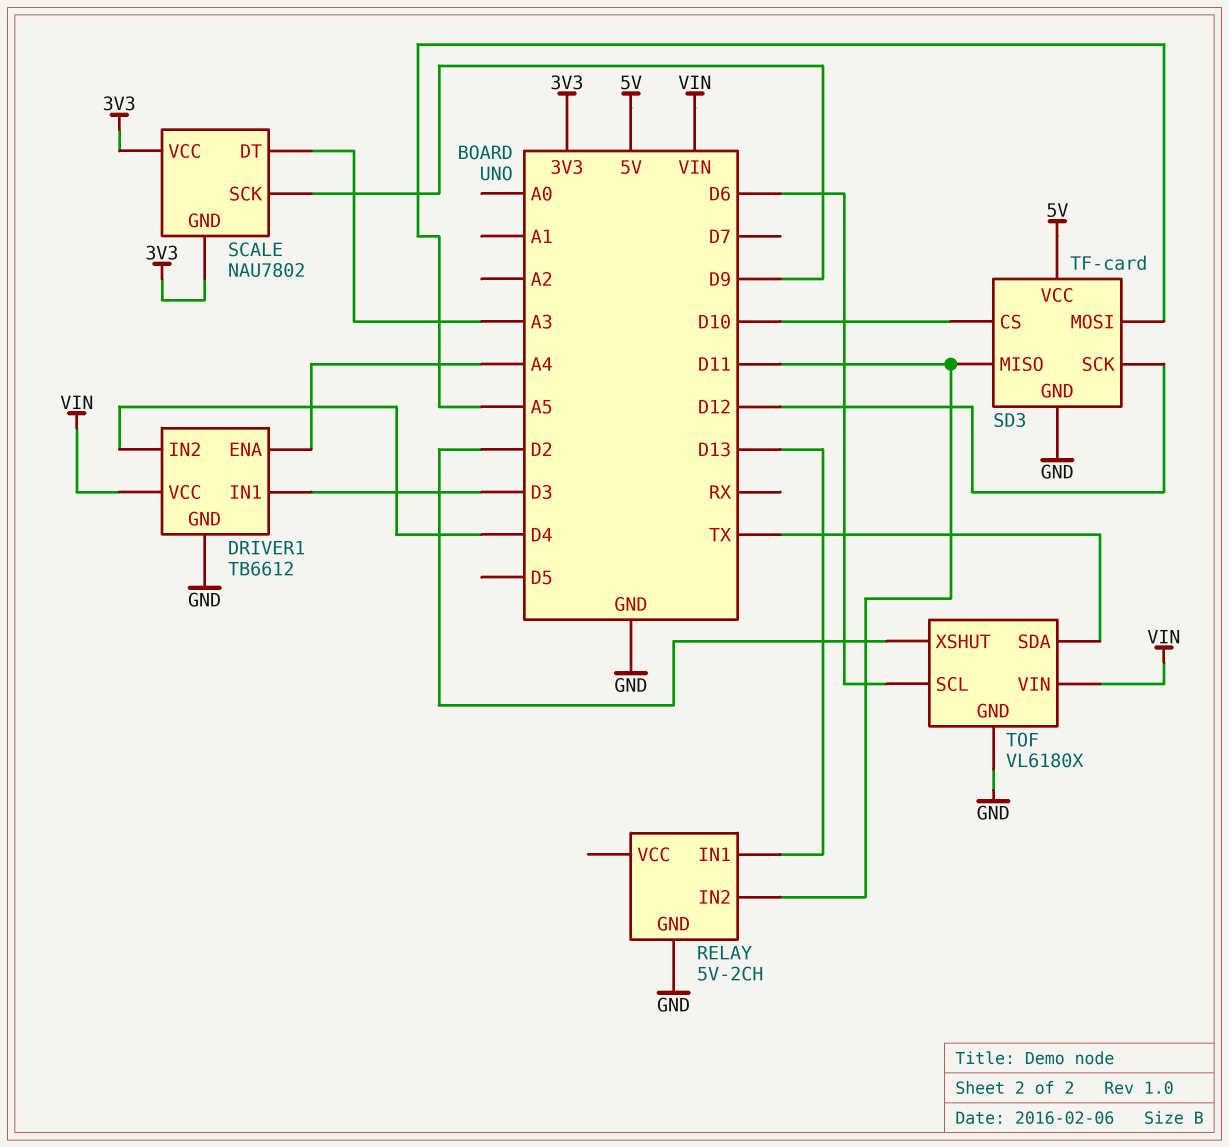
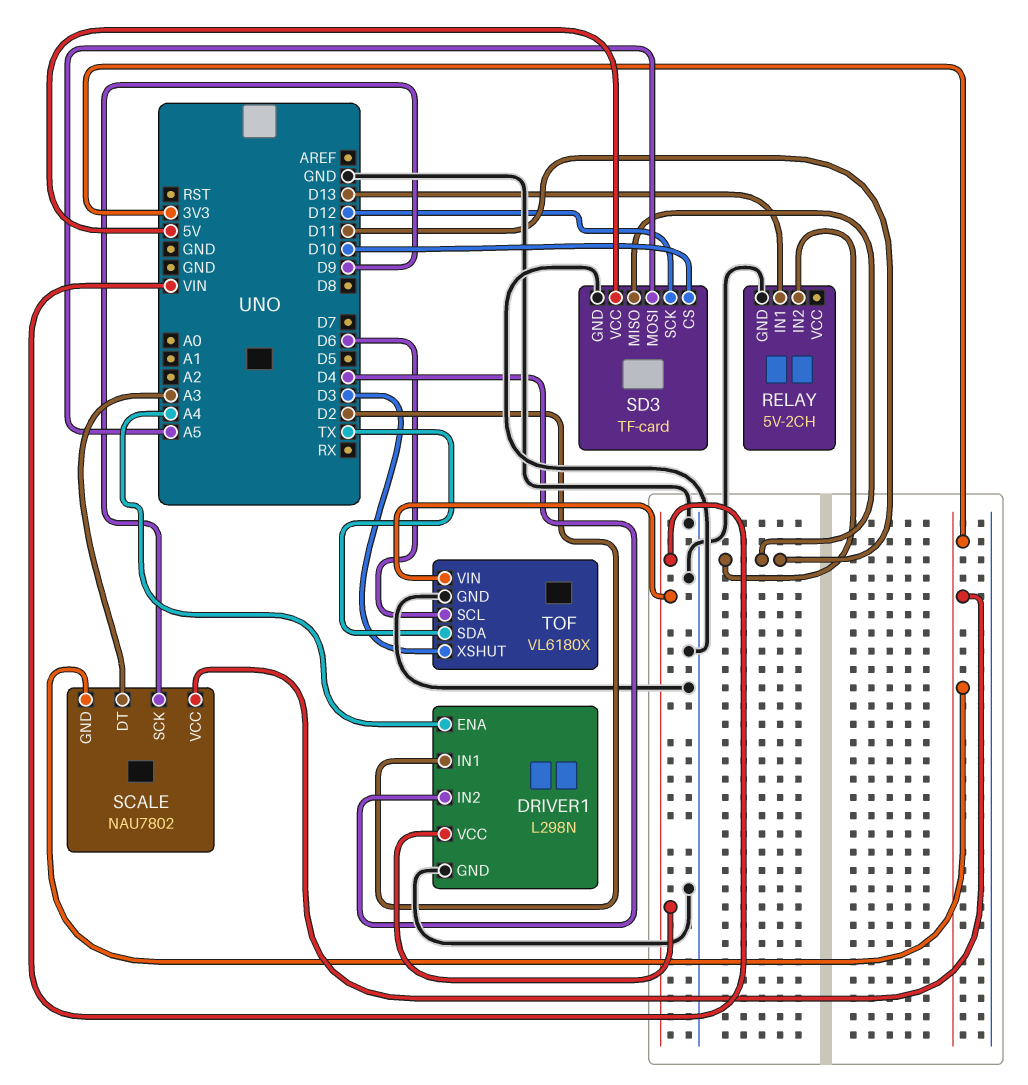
DRIVER1: TB6612 -> L298N
DRIVER1 pin IN1: D3 -> D2
TOF pin XSHUT: D2 -> D3

